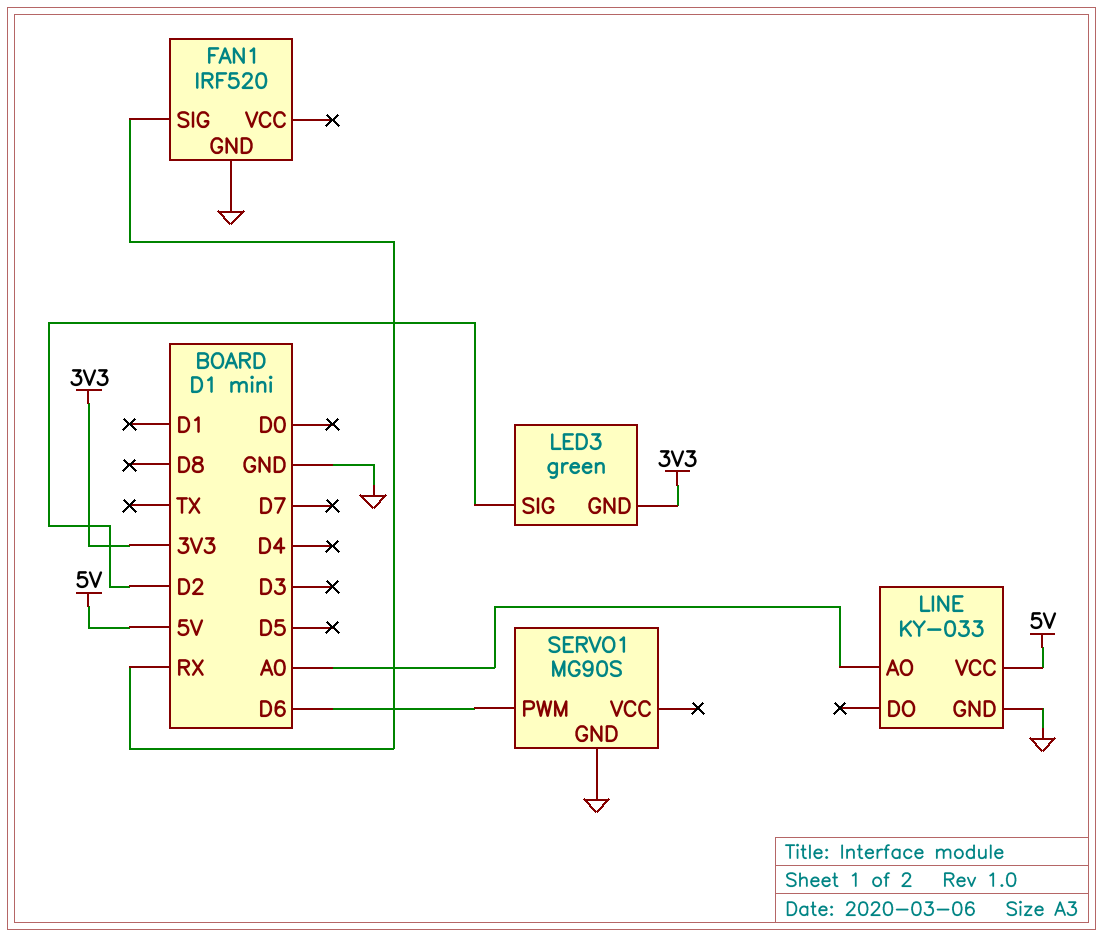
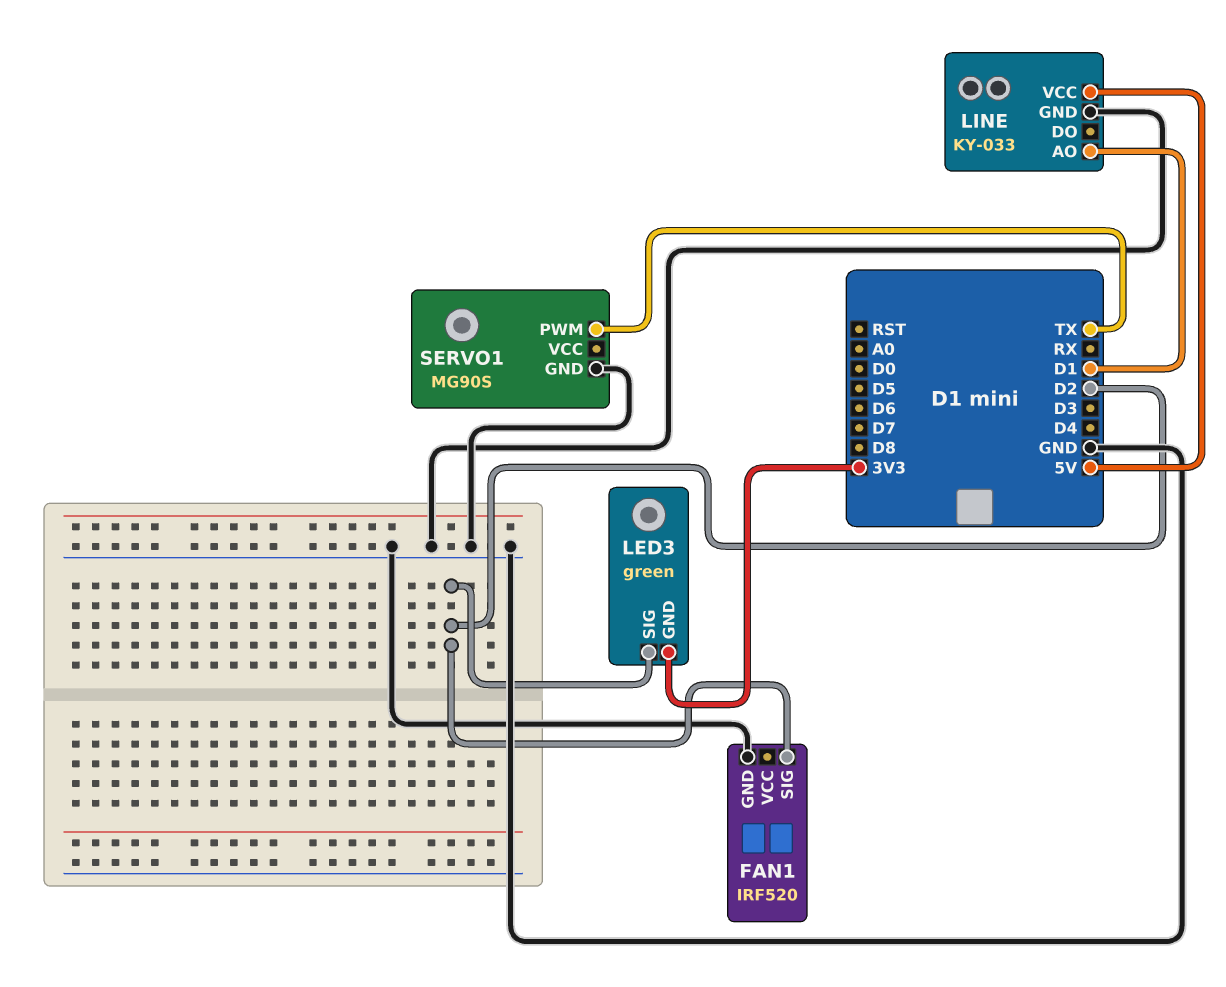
FAN1 pin SIG: RX -> D2
LINE pin AO: A0 -> D1
SERVO1 pin PWM: D6 -> TX

